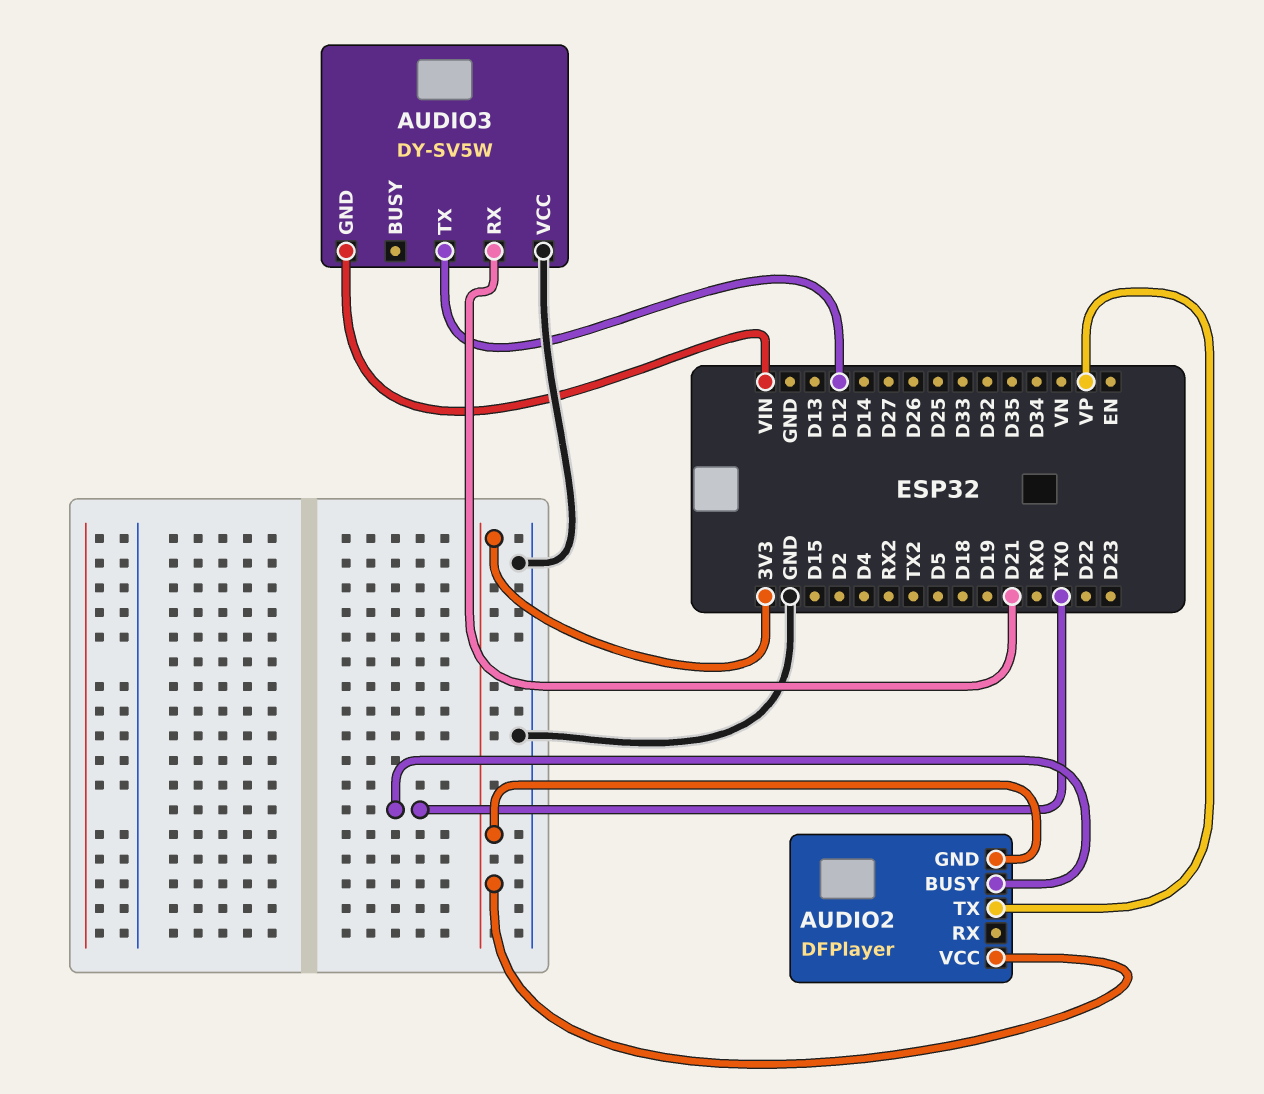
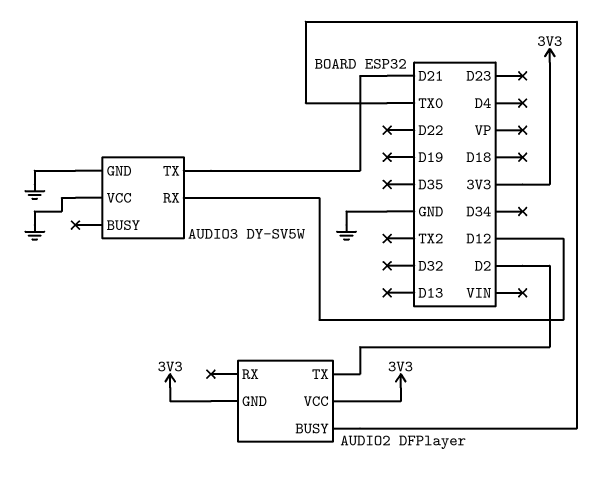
AUDIO2 pin TX: VP -> D2
AUDIO3 pin GND: VIN -> GND
AUDIO3 pin RX: D21 -> D12
AUDIO3 pin TX: D12 -> D21

